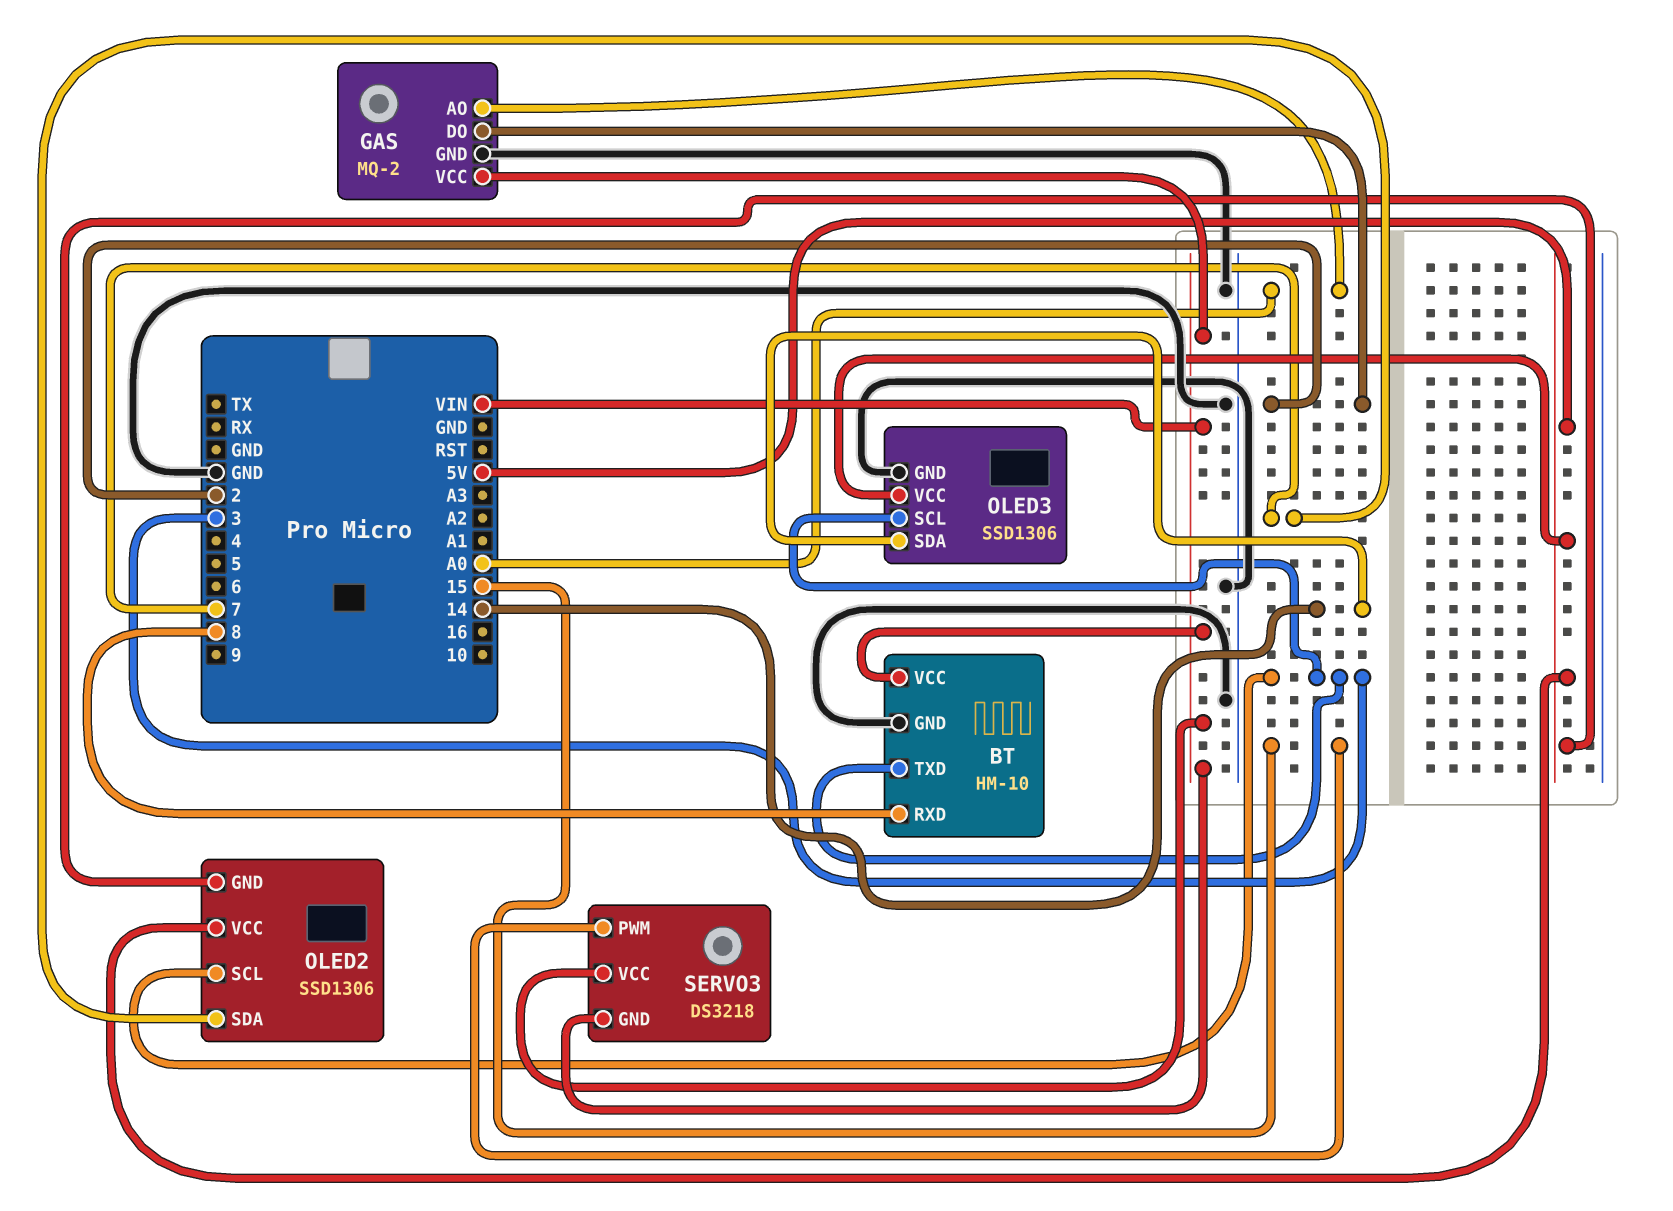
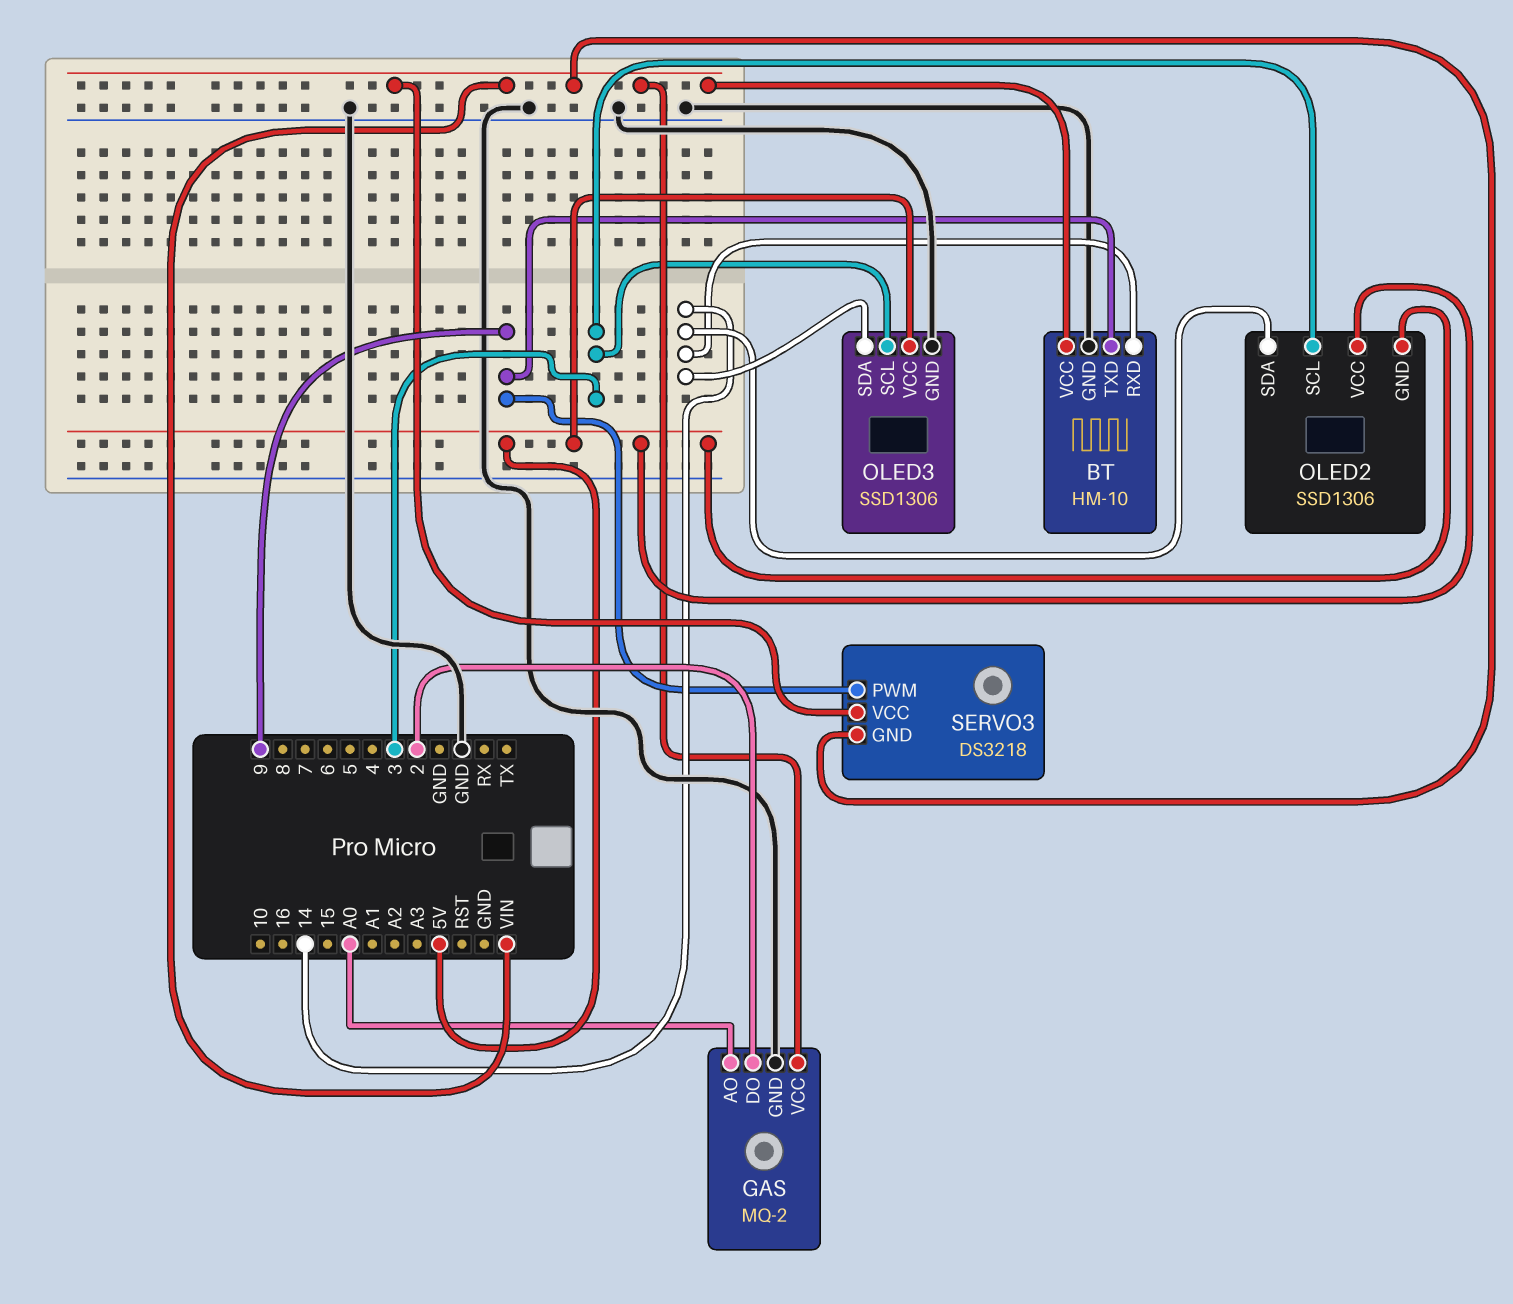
BT pin RXD: 8 -> 14
BT pin TXD: 3 -> 9
OLED2 pin SDA: 7 -> 14
SERVO3 pin PWM: 15 -> 9

